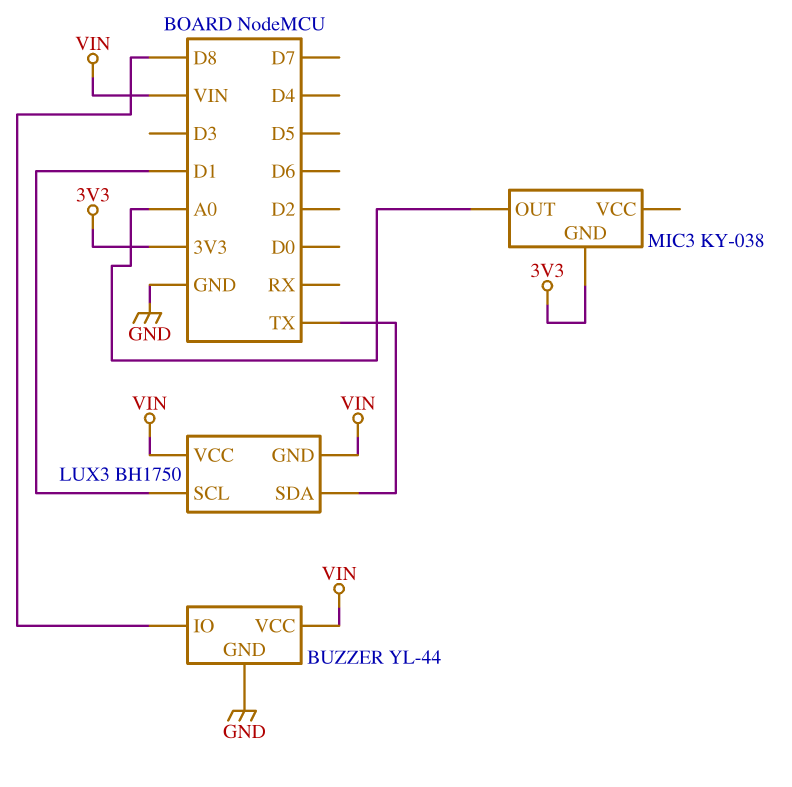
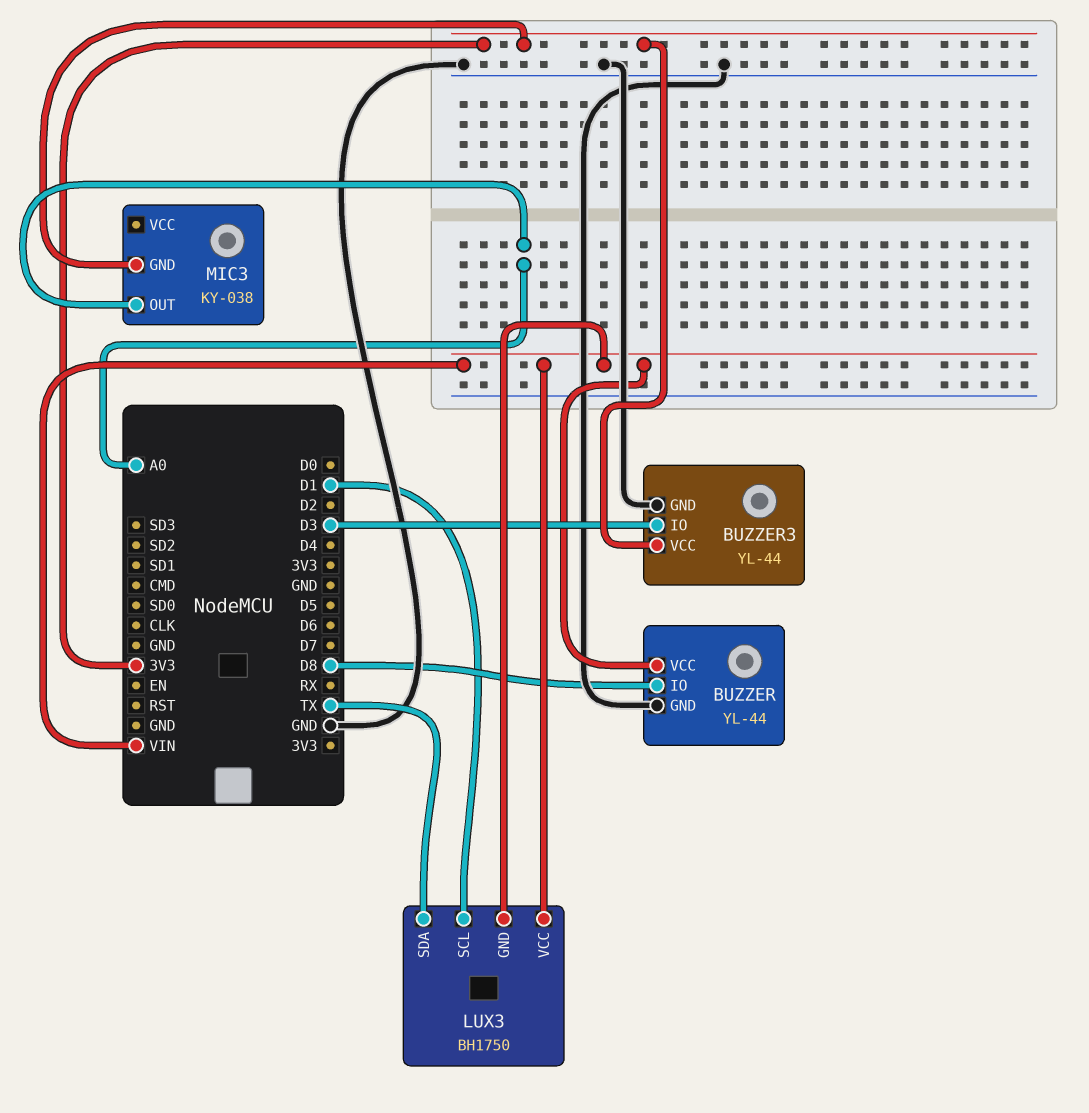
BUZZER3: none -> YL-44
BUZZER3 pin GND: none -> GND
BUZZER3 pin IO: none -> D3
BUZZER3 pin VCC: none -> 3V3

